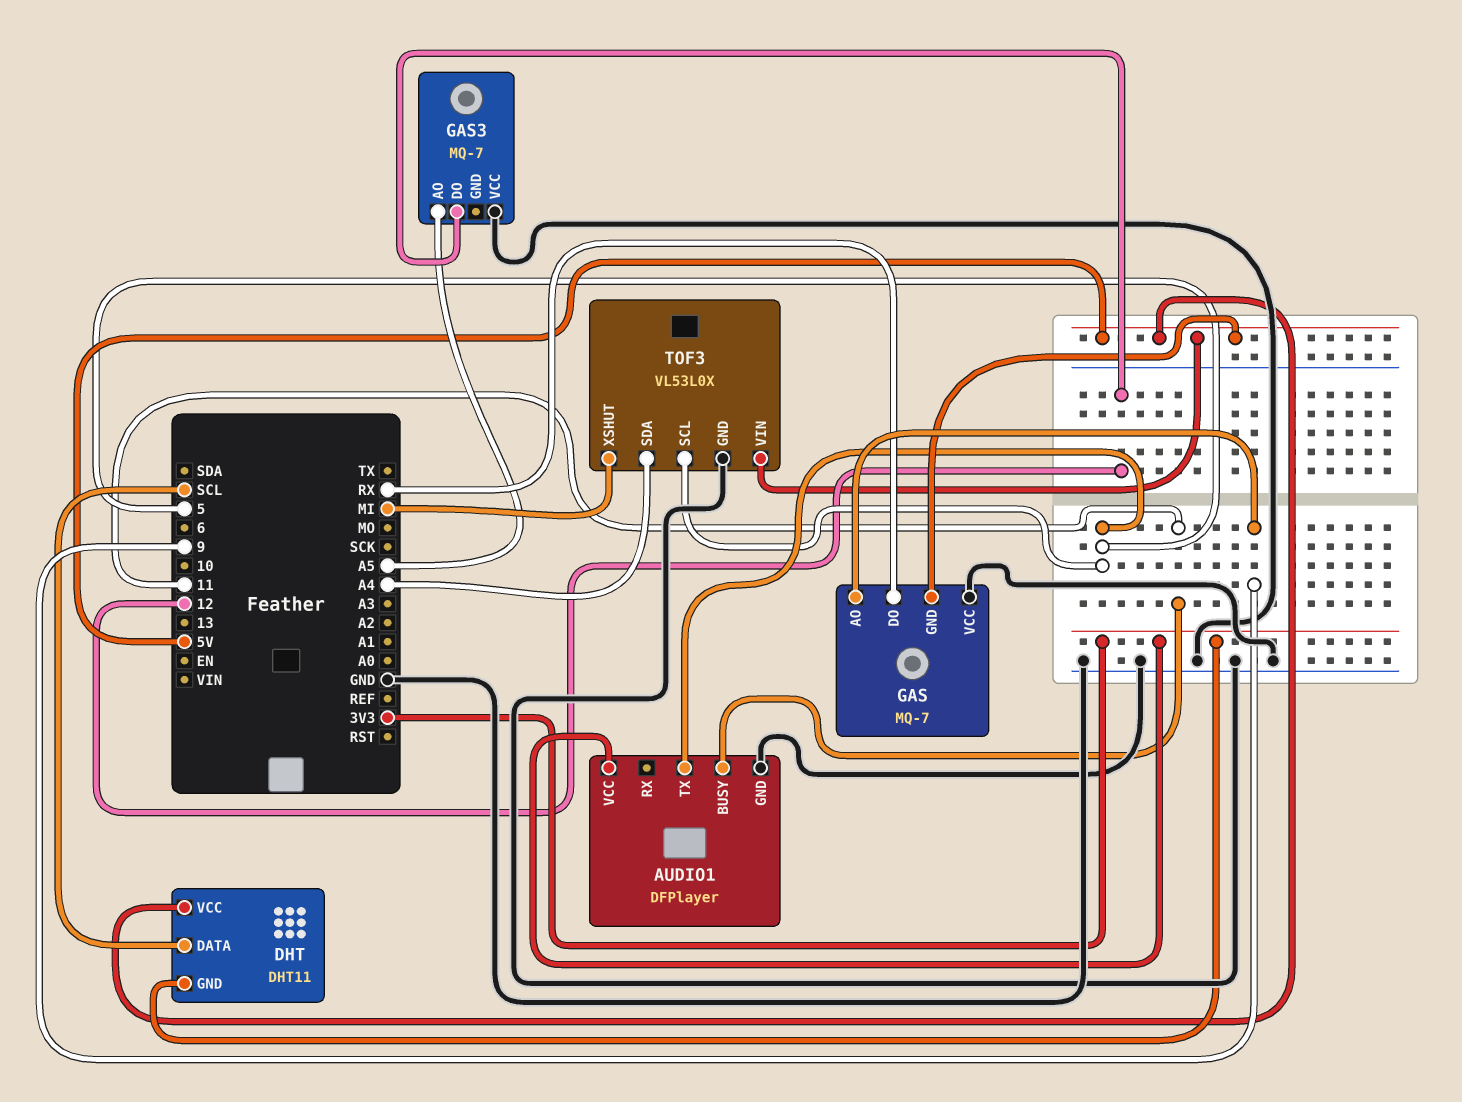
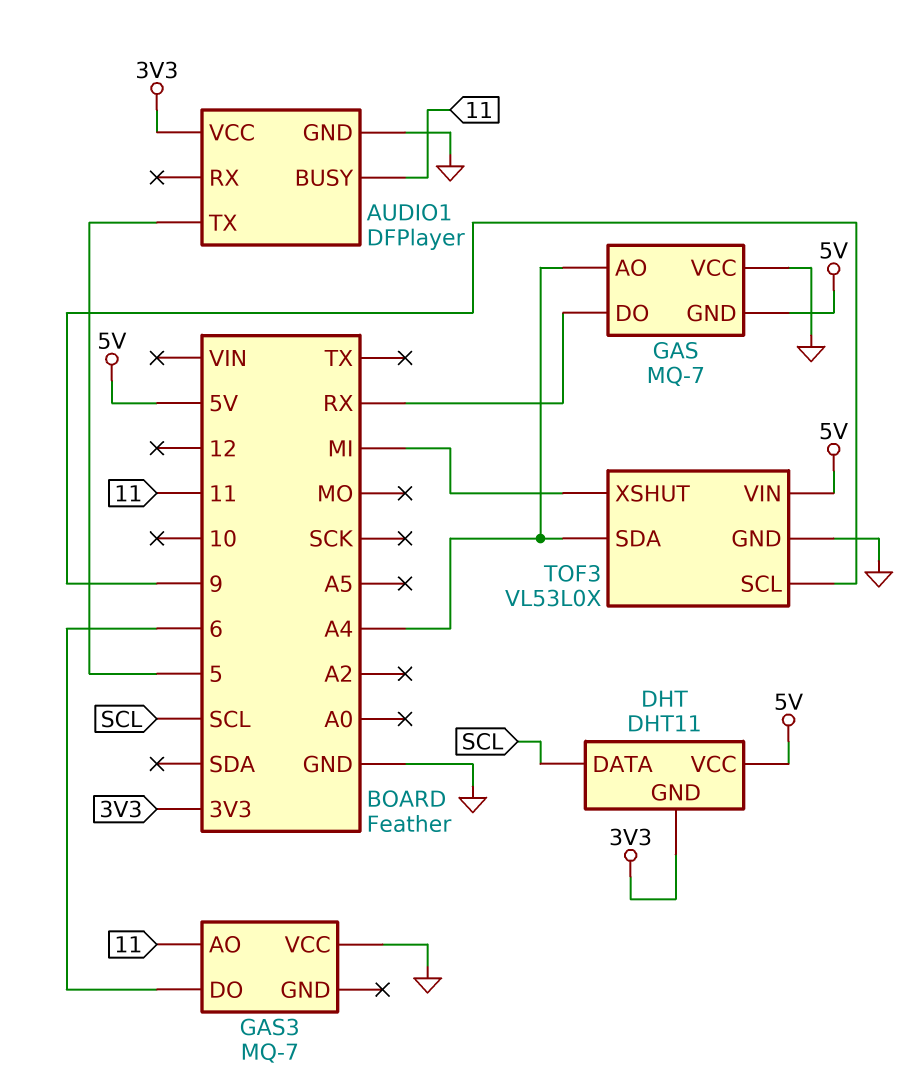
GAS pin AO: 9 -> A4
GAS3 pin AO: A5 -> 11
GAS3 pin DO: 12 -> 6
TOF3 pin SCL: 5 -> 9

